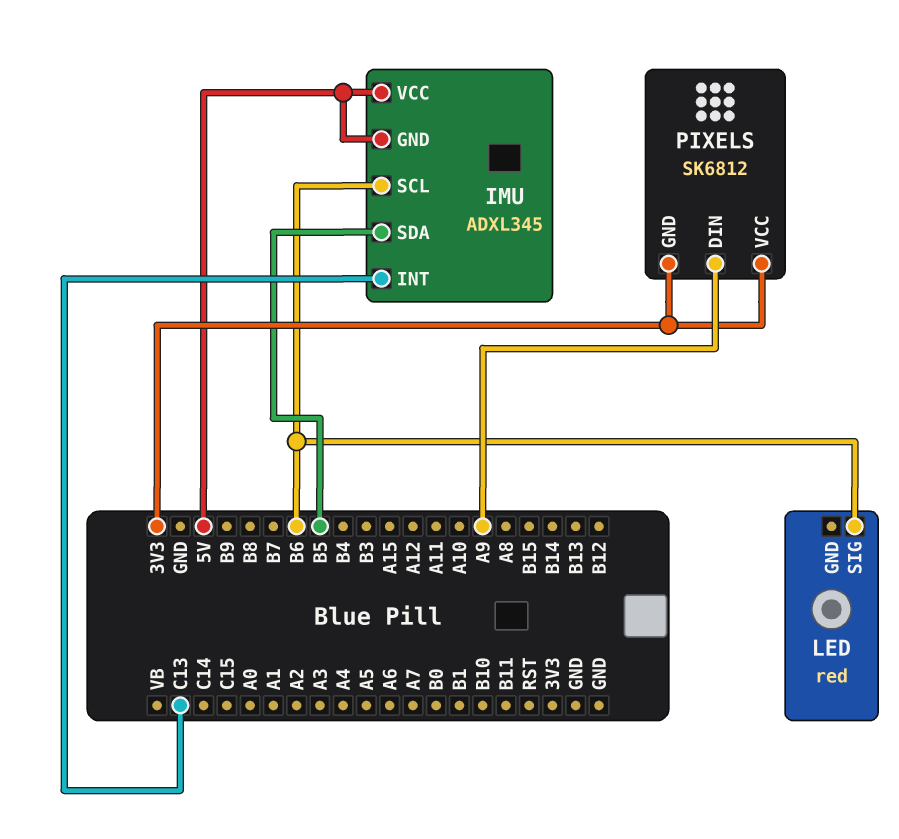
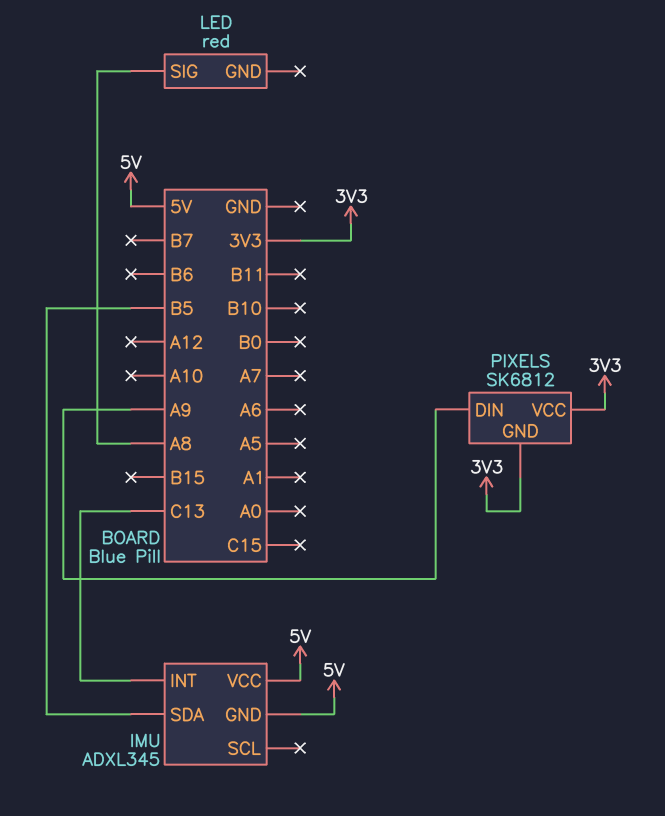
IMU pin SCL: B6 -> none
LED pin SIG: B6 -> A8

